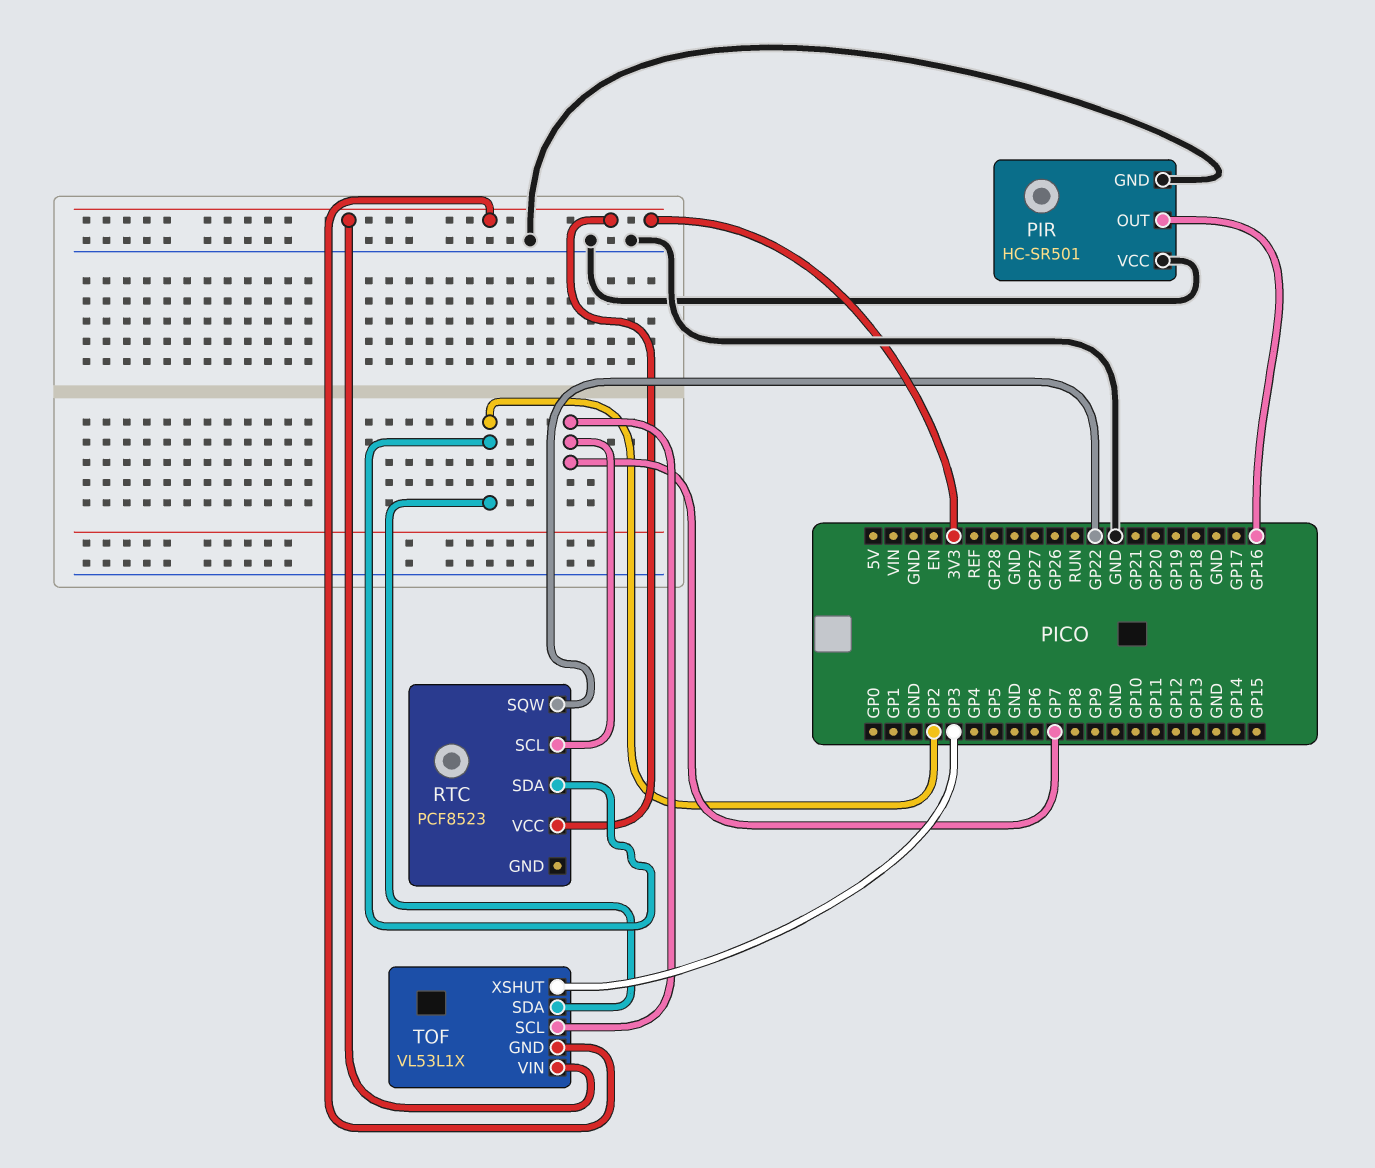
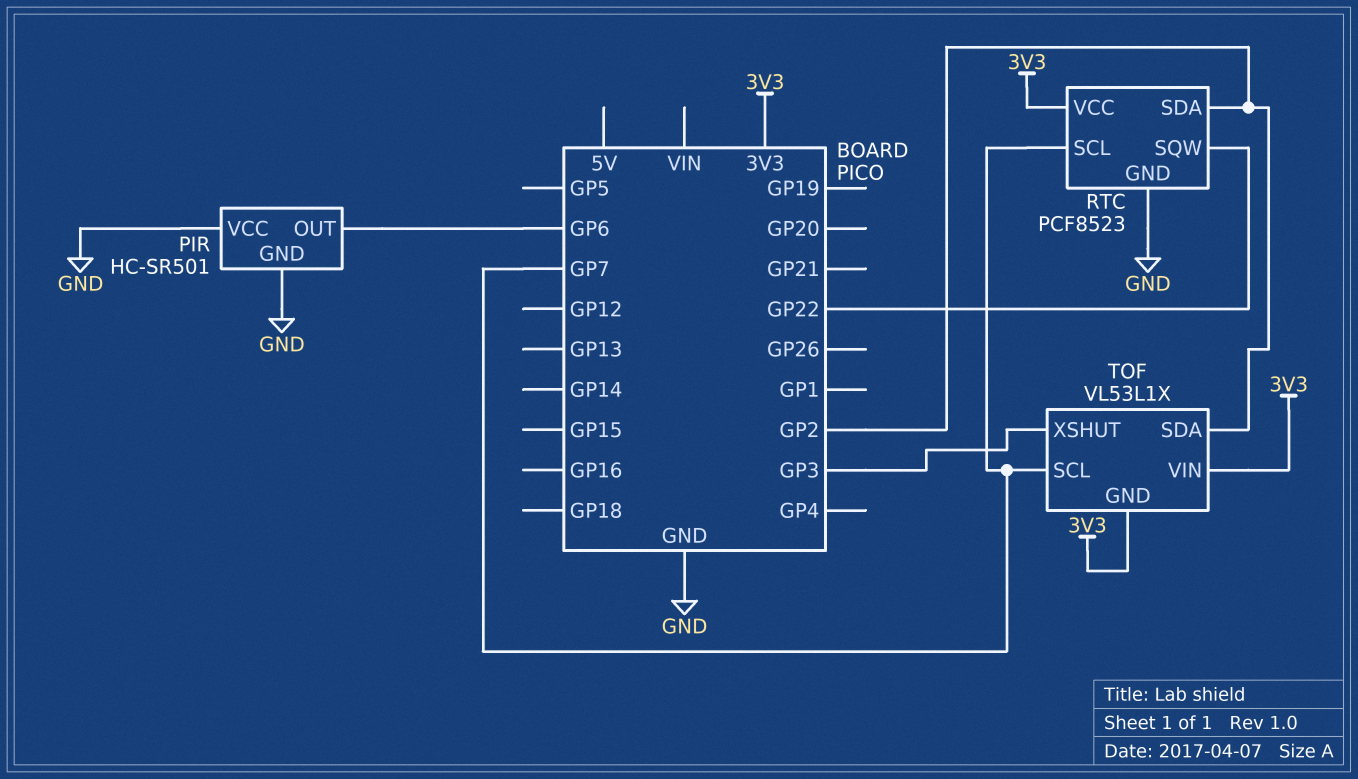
PIR pin OUT: GP16 -> GP6
RTC pin GND: none -> GND

